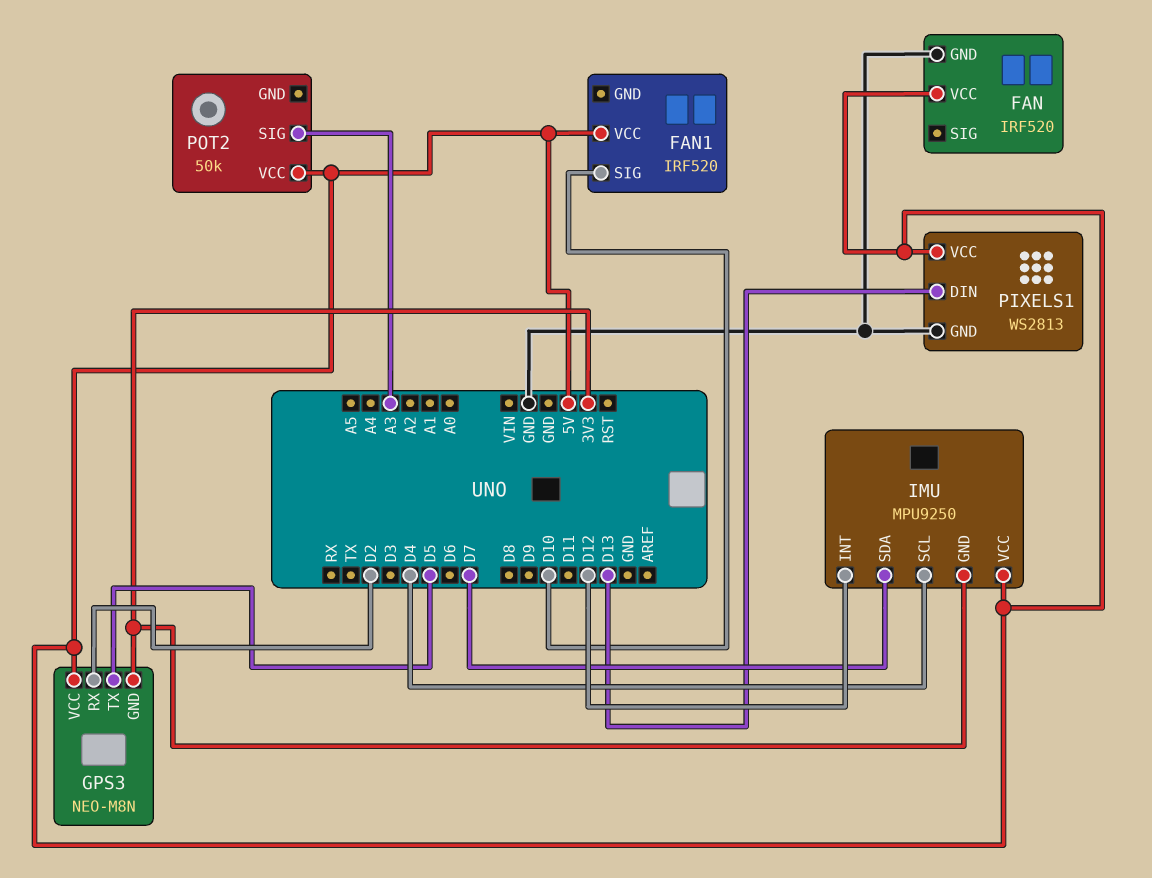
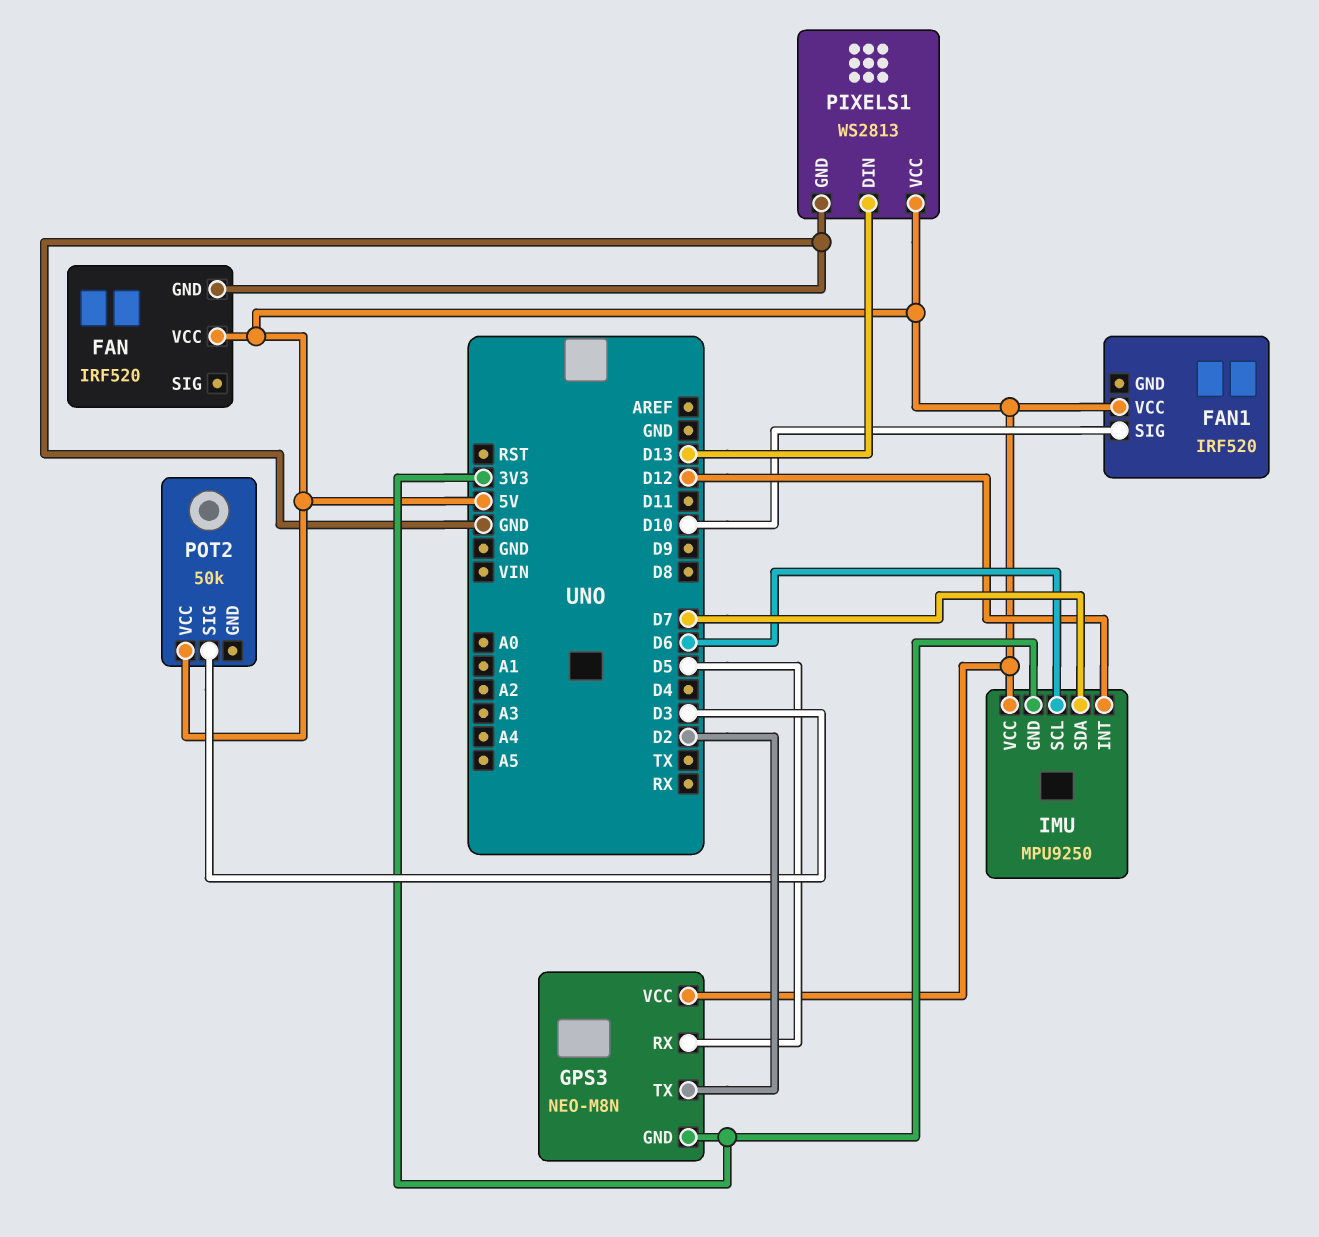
GPS3 pin RX: D2 -> D5
GPS3 pin TX: D5 -> D2
IMU pin SCL: D4 -> D6
POT2 pin SIG: A3 -> D3

